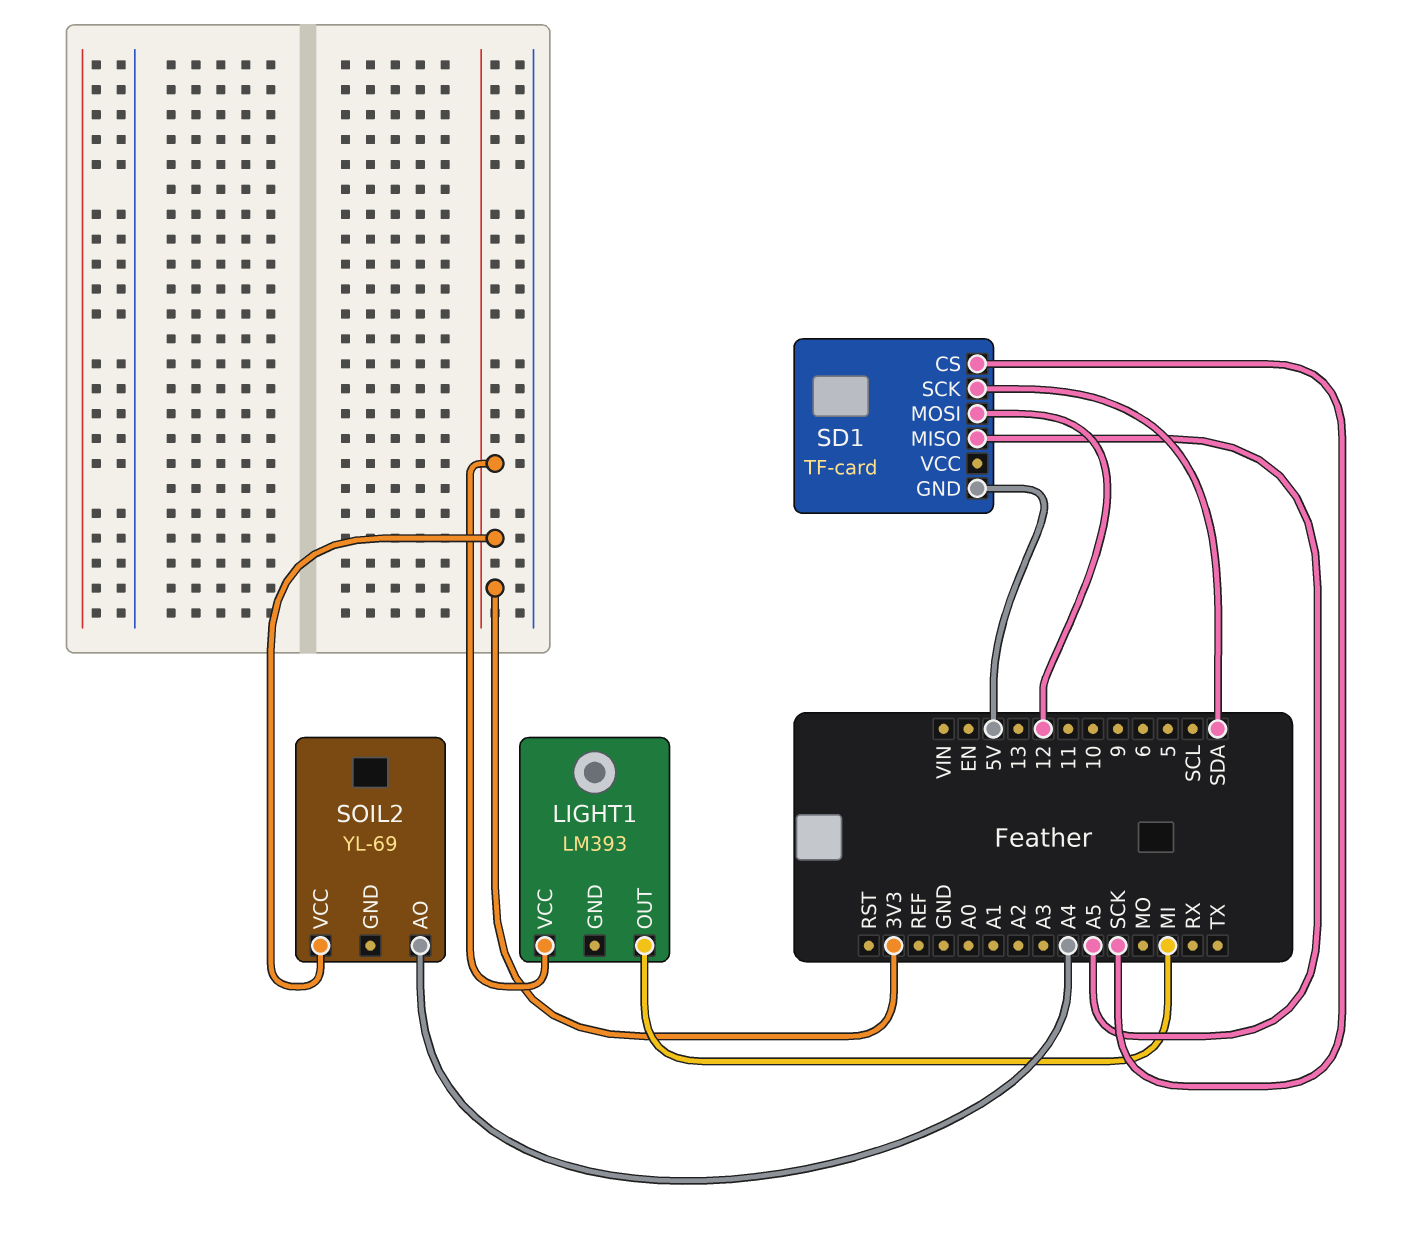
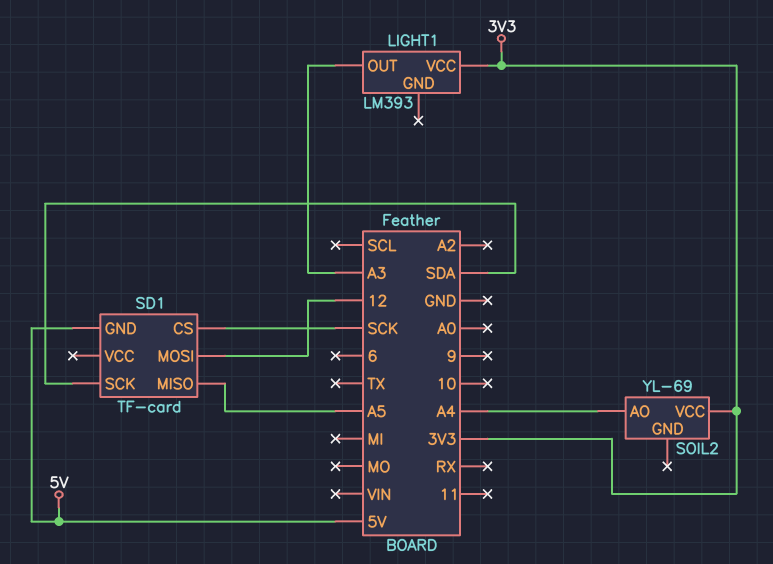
LIGHT1 pin OUT: MI -> A3

